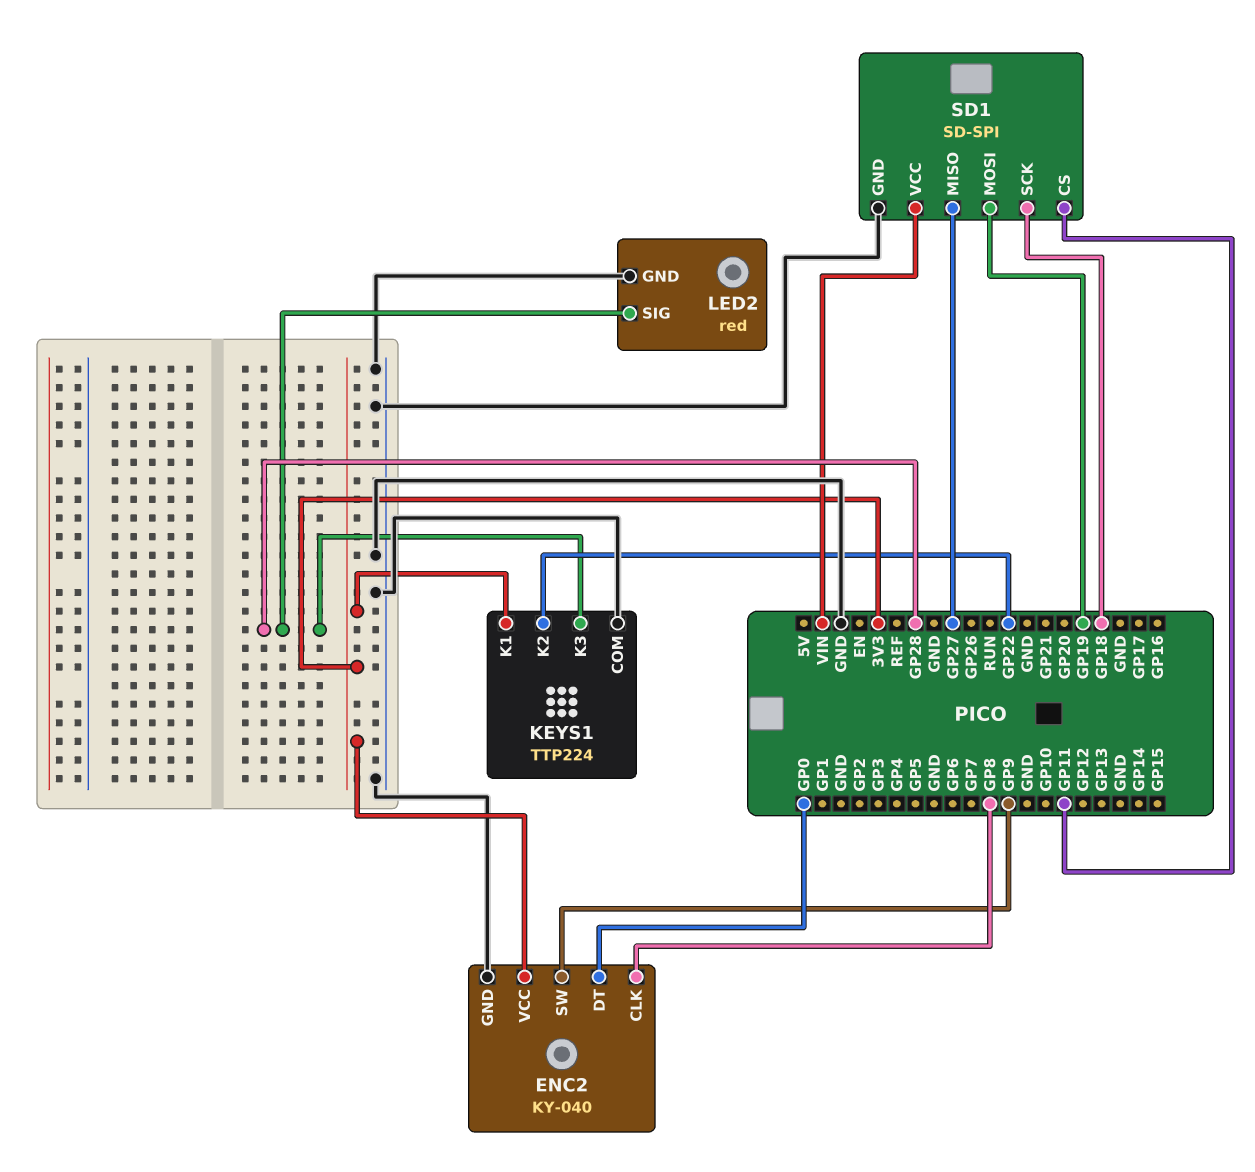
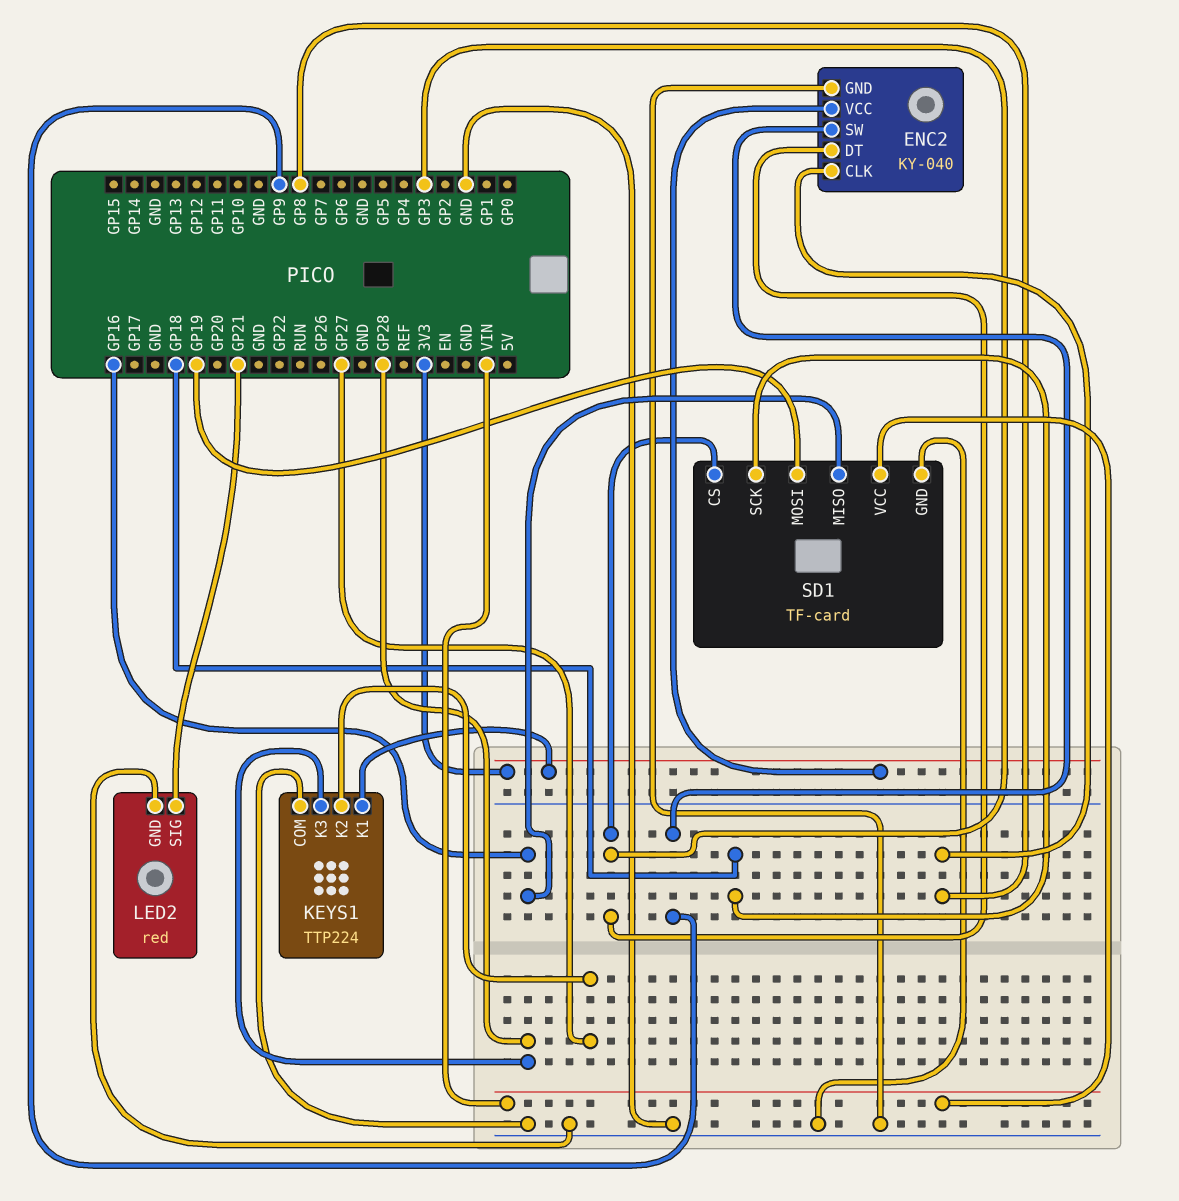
ENC2 pin DT: GP0 -> GP3
KEYS1 pin K2: GP22 -> GP27
LED2 pin SIG: GP28 -> GP21
SD1: SD-SPI -> TF-card
SD1 pin CS: GP11 -> GP3
SD1 pin MISO: GP27 -> GP16

